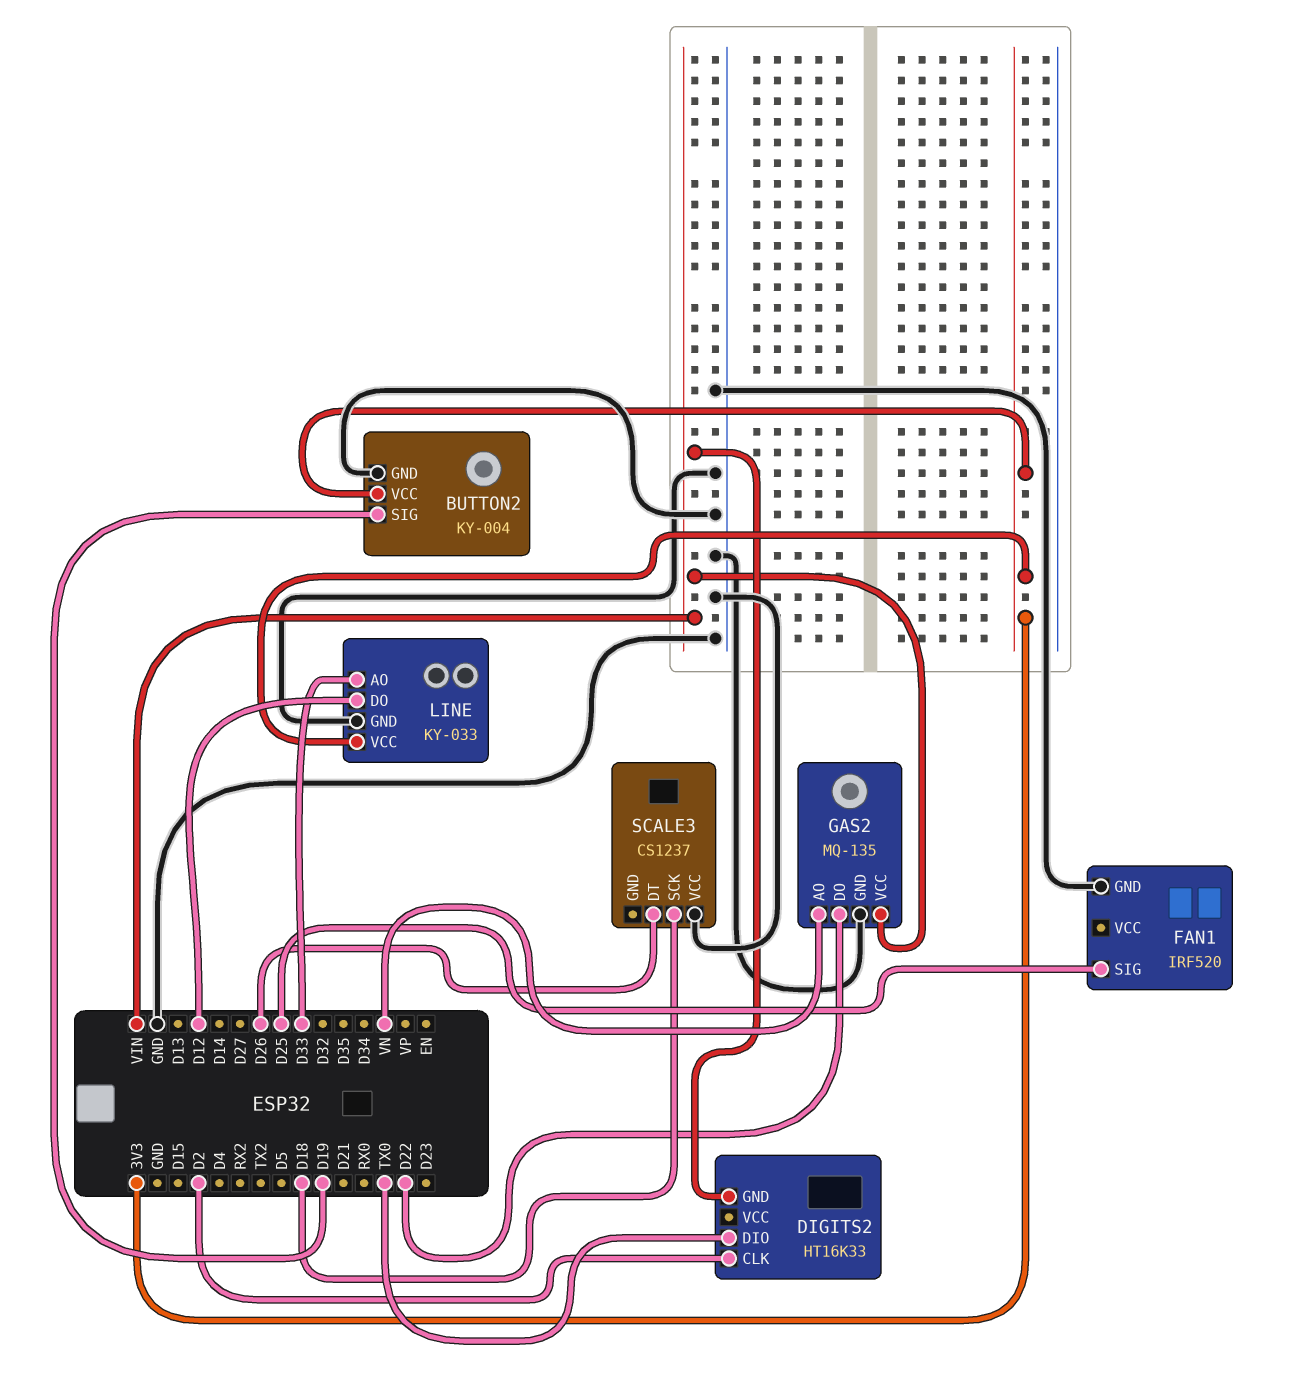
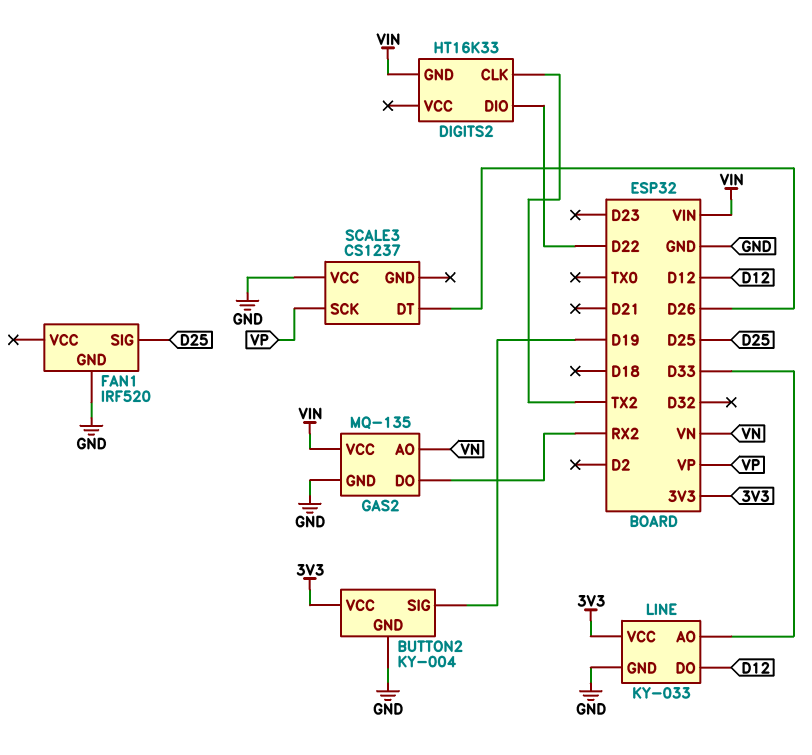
DIGITS2 pin CLK: D2 -> TX2
DIGITS2 pin DIO: TX0 -> D22
GAS2 pin DO: D22 -> RX2
SCALE3 pin SCK: D18 -> VP

